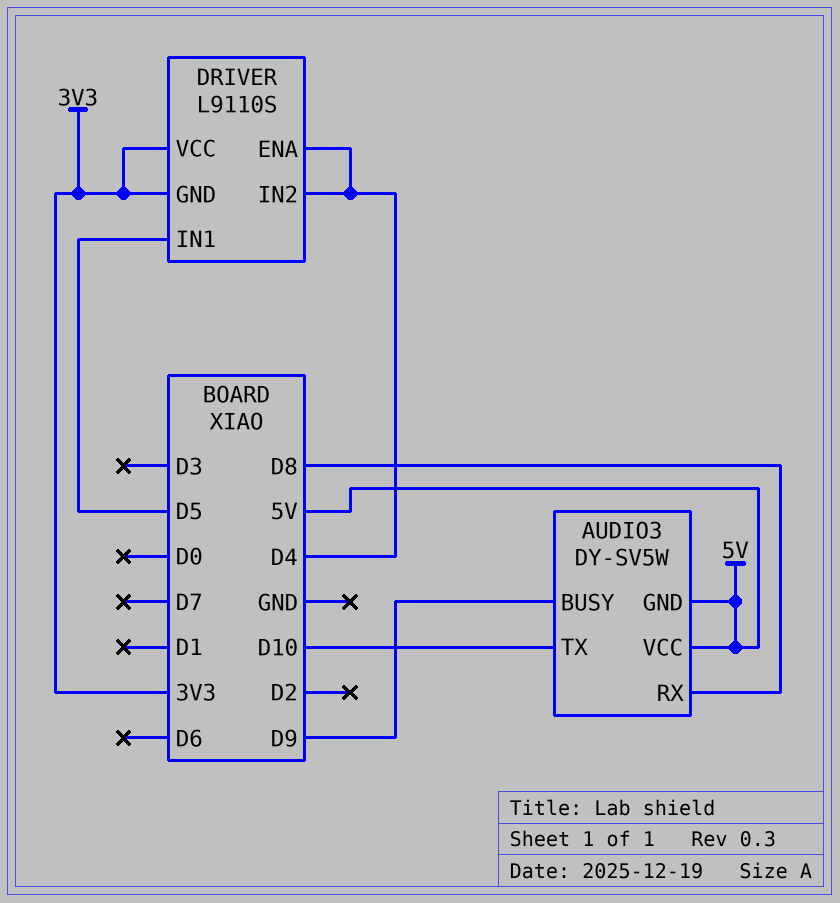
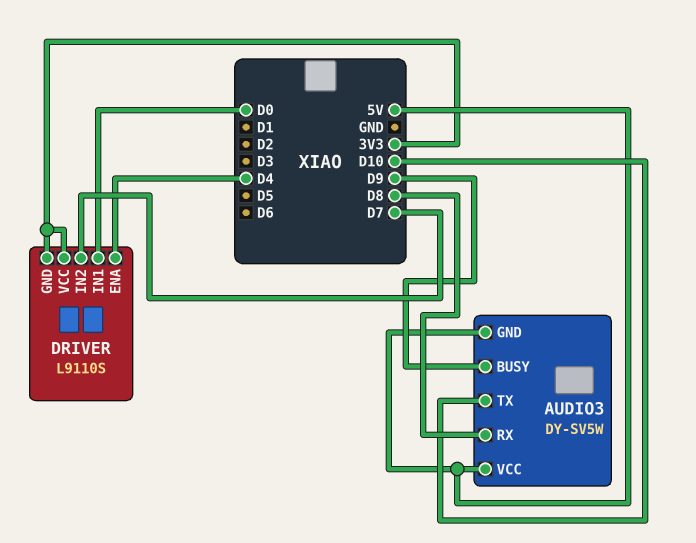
DRIVER pin IN1: D5 -> D0
DRIVER pin IN2: D4 -> D7

